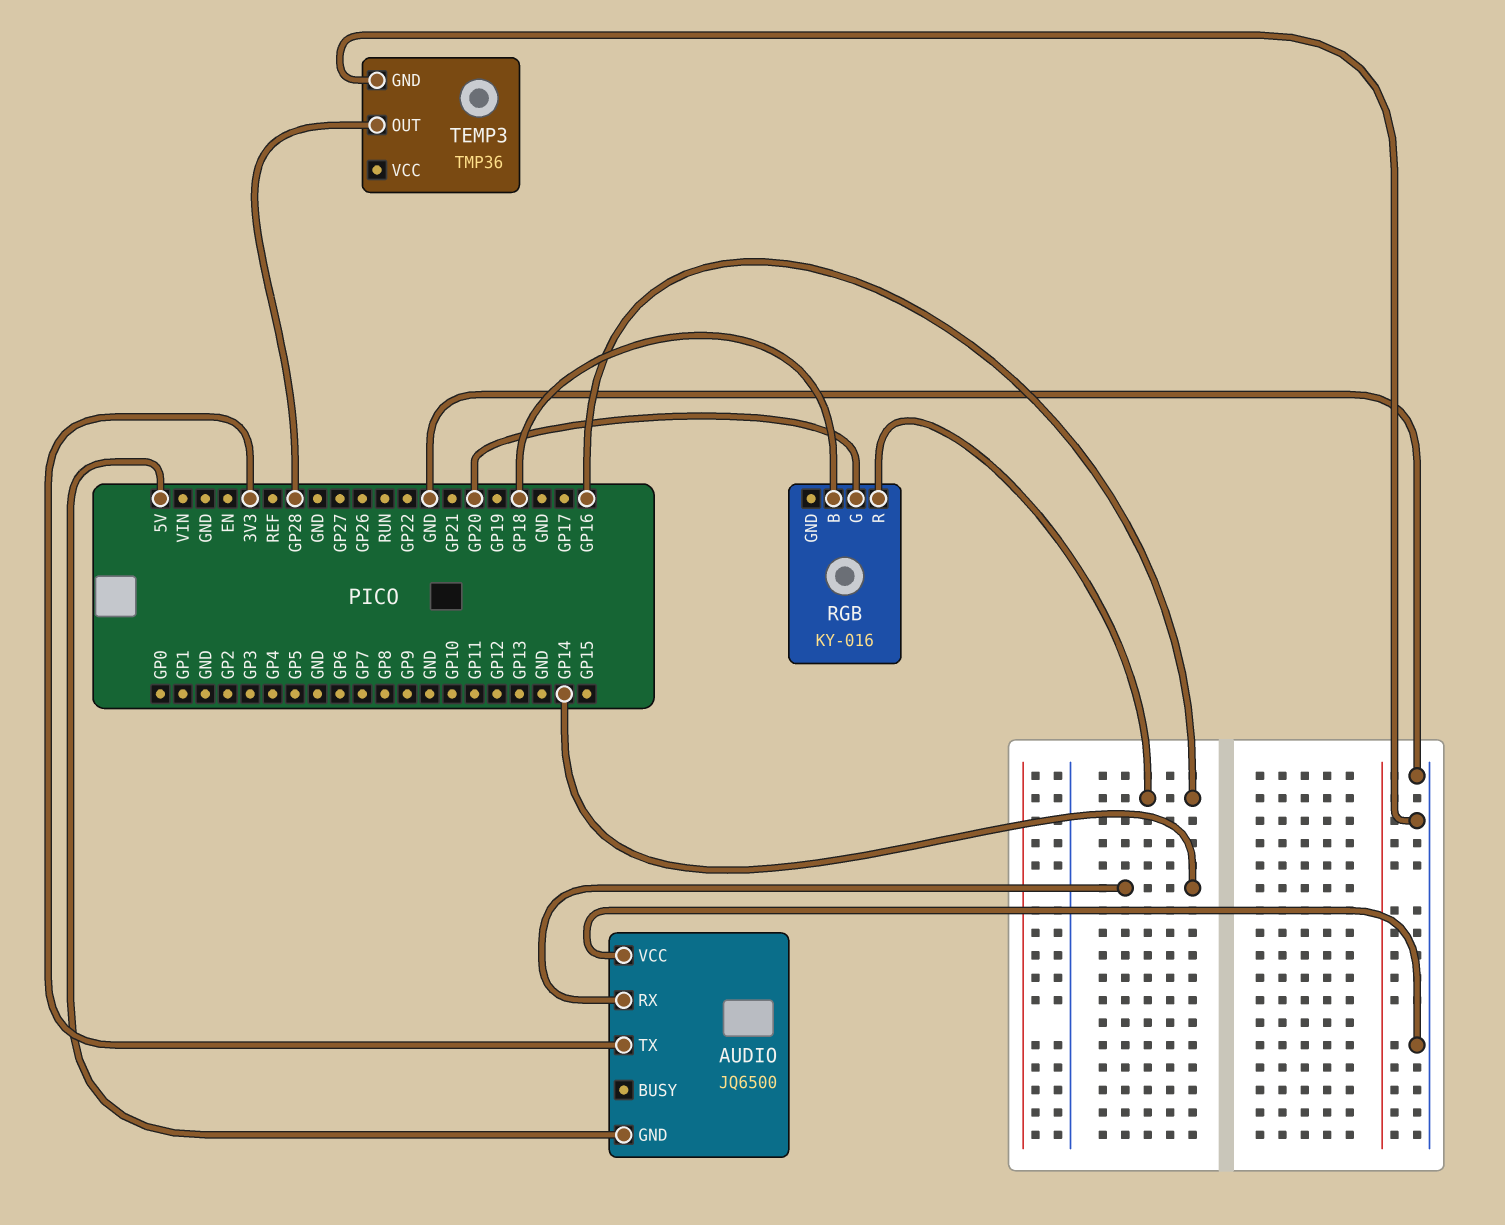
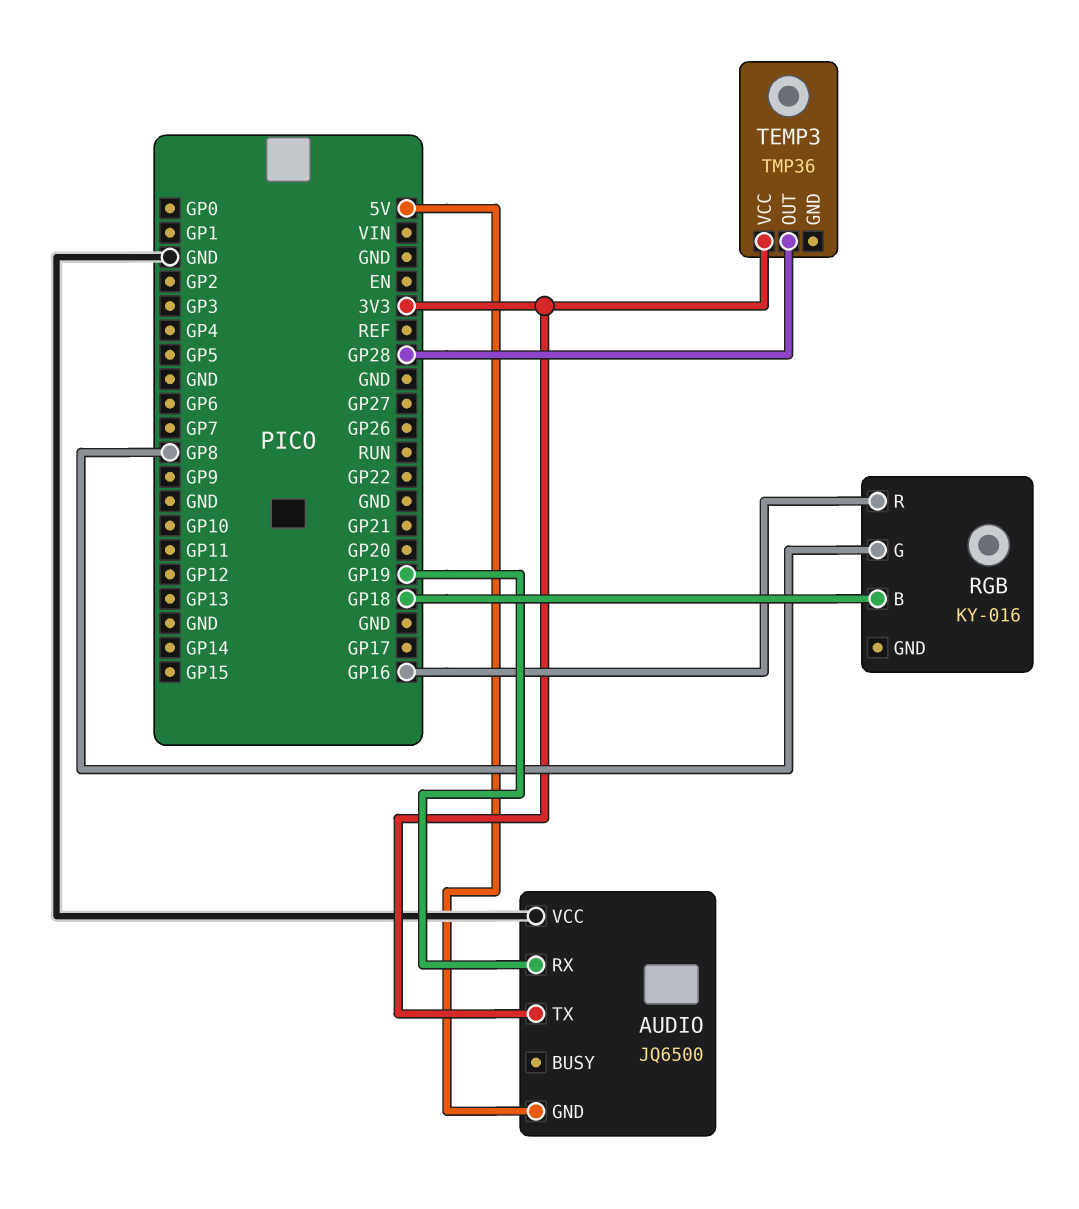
AUDIO pin RX: GP14 -> GP19
RGB pin G: GP20 -> GP8
TEMP3 pin GND: GND -> none
TEMP3 pin VCC: none -> 3V3

